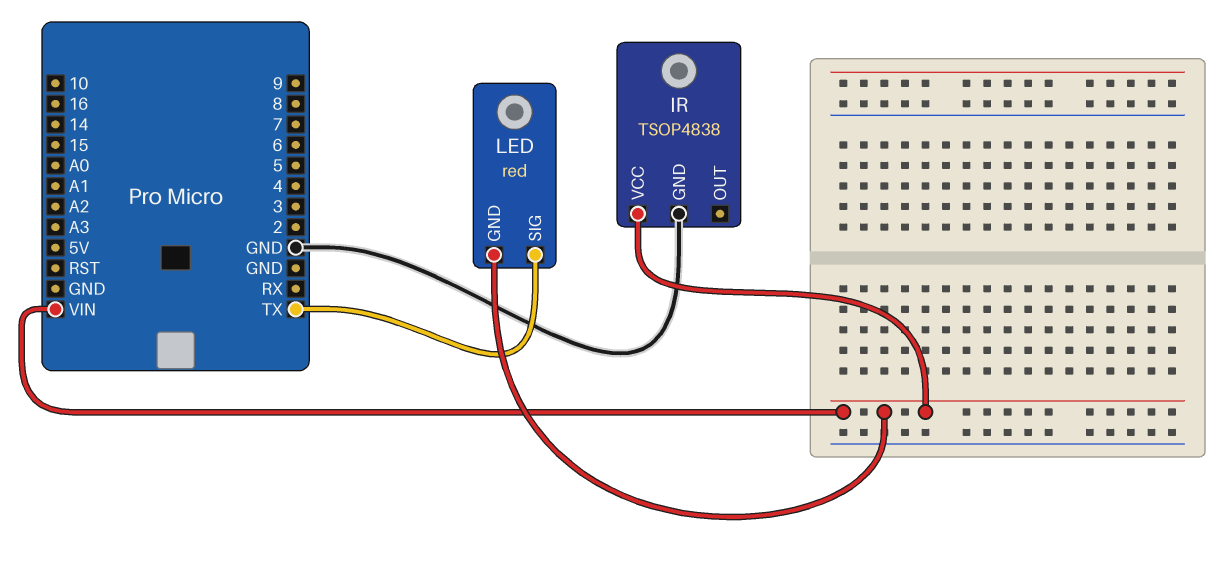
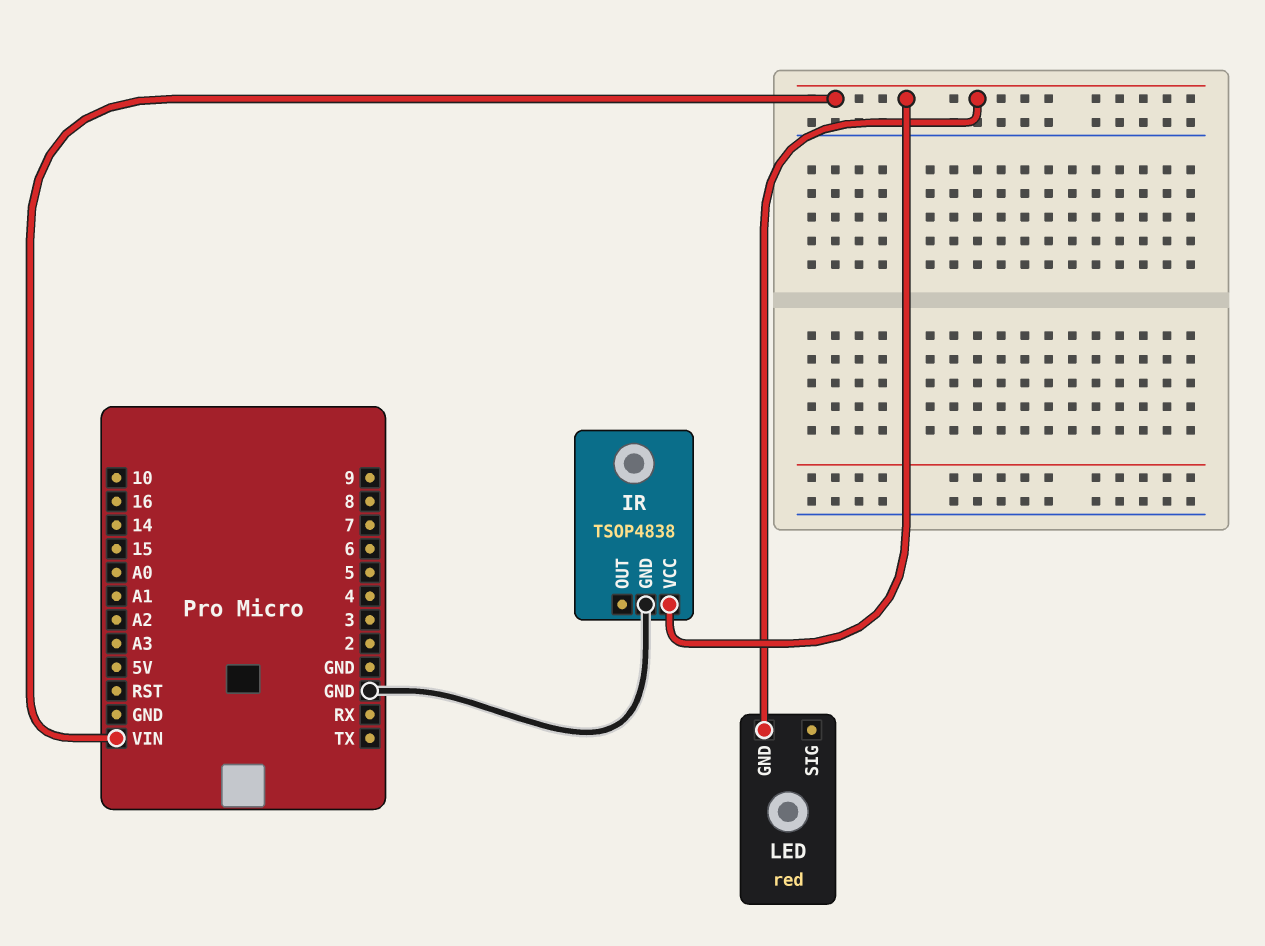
LED pin SIG: TX -> none

